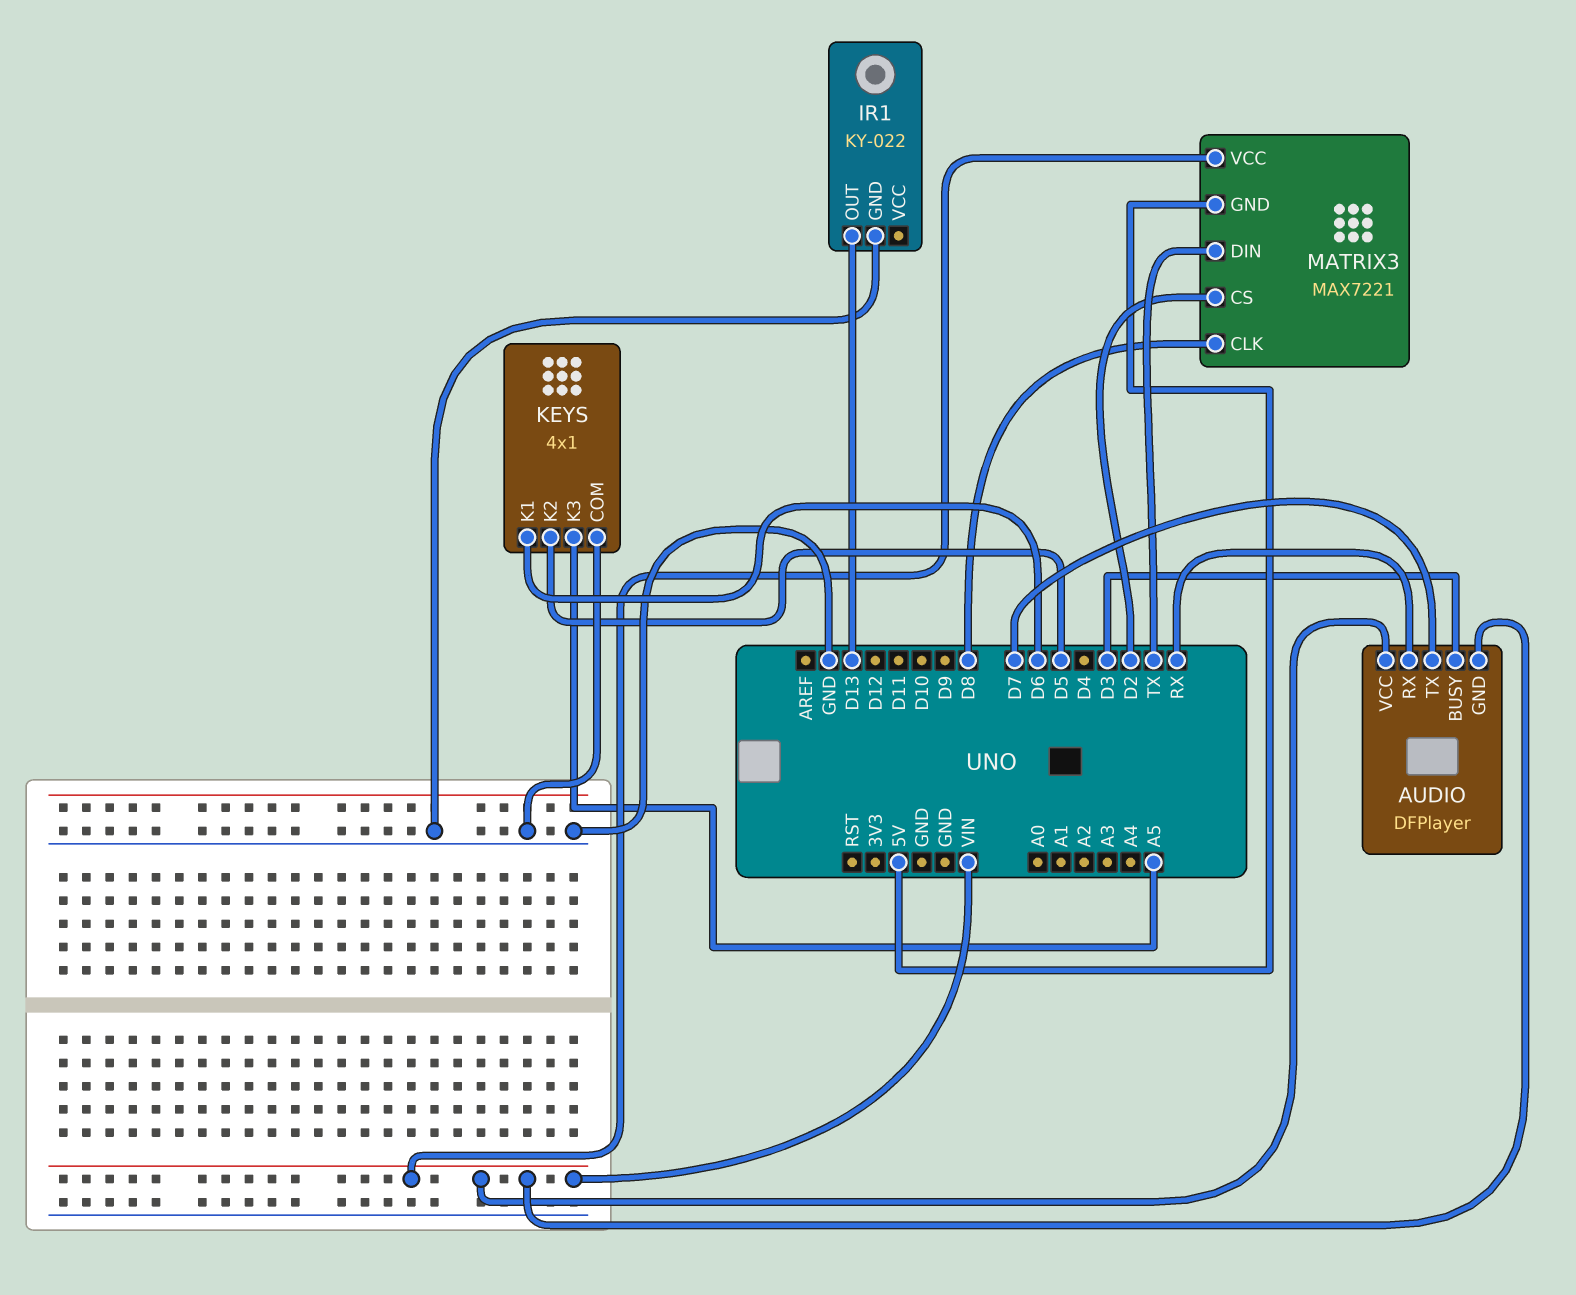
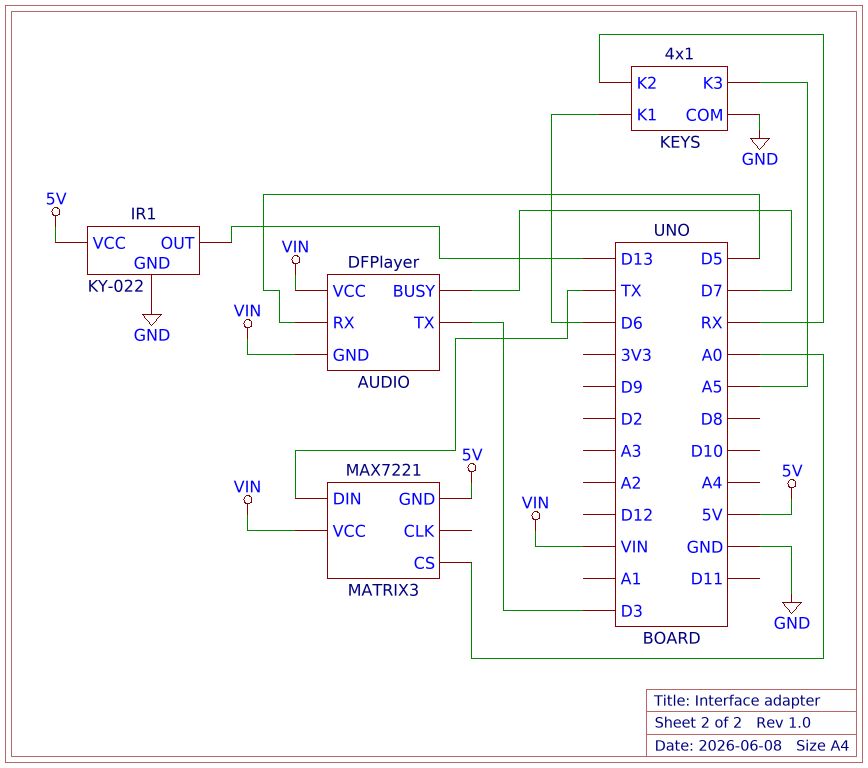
AUDIO pin BUSY: D3 -> D7
AUDIO pin RX: RX -> D5
AUDIO pin TX: D7 -> D3
IR1 pin VCC: none -> 5V
KEYS pin K2: D5 -> RX
MATRIX3 pin CLK: D8 -> none
MATRIX3 pin CS: D2 -> A0

